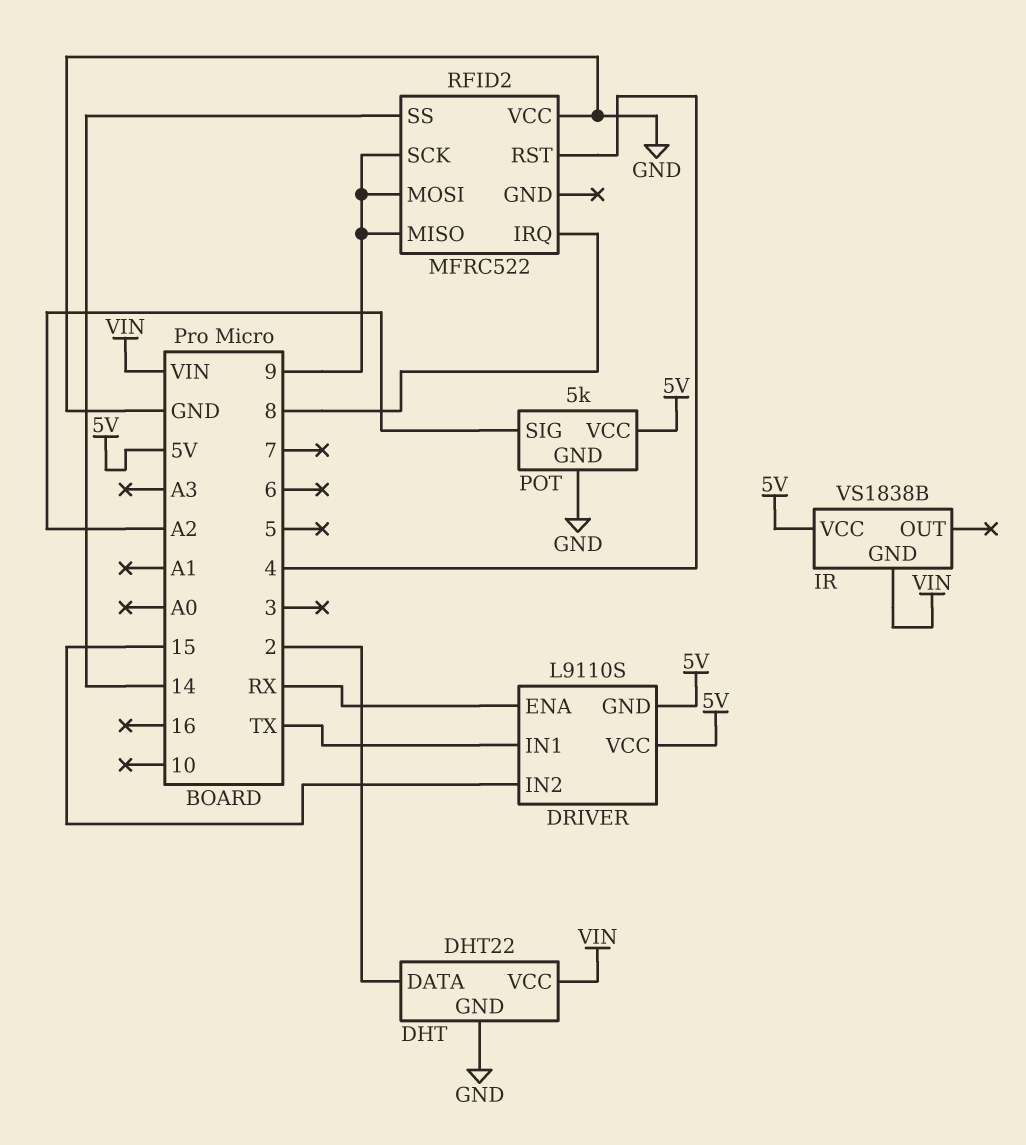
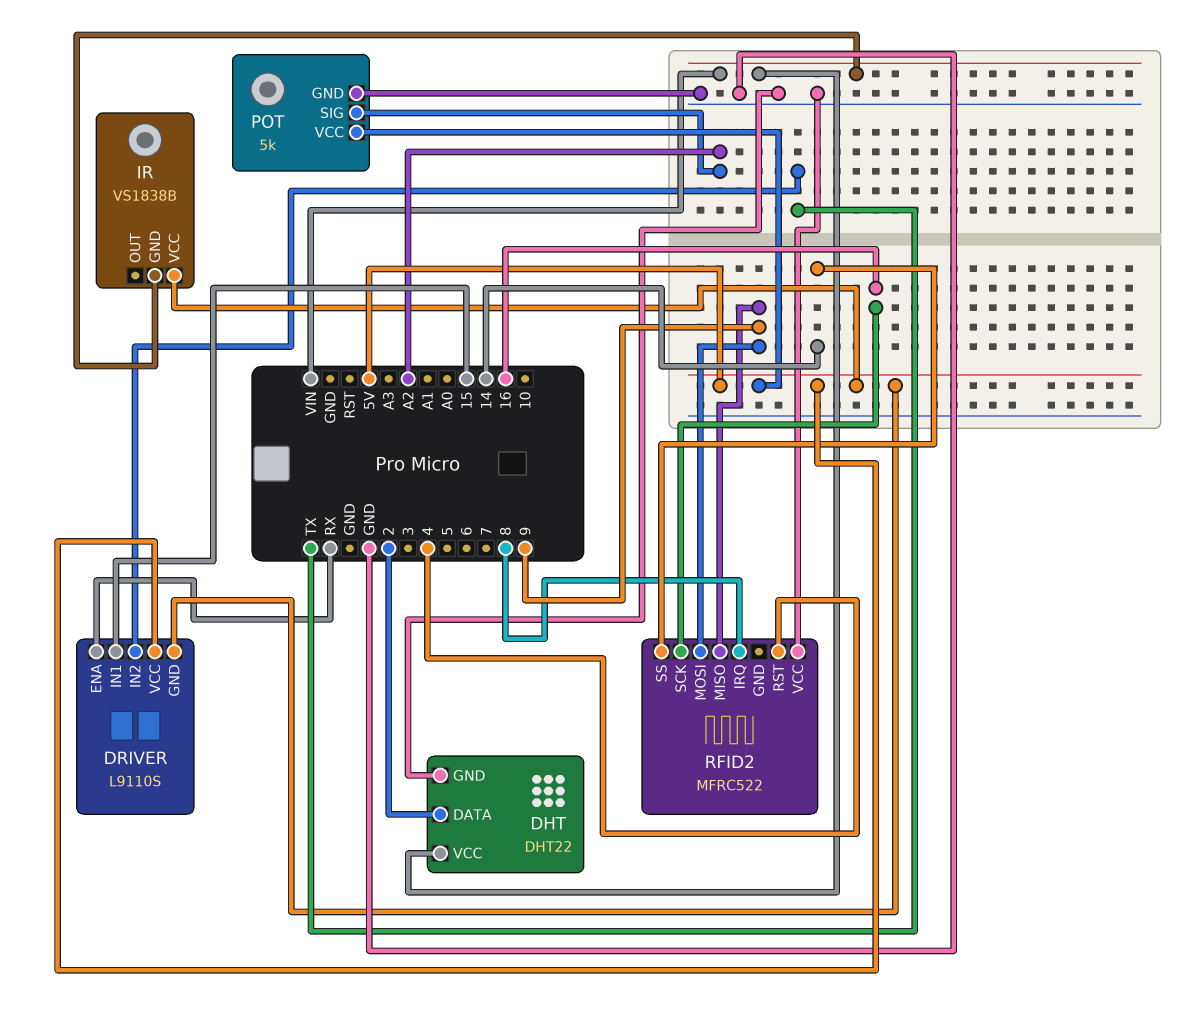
DRIVER pin IN1: TX -> 15
DRIVER pin IN2: 15 -> TX
RFID2 pin SCK: 9 -> 16

